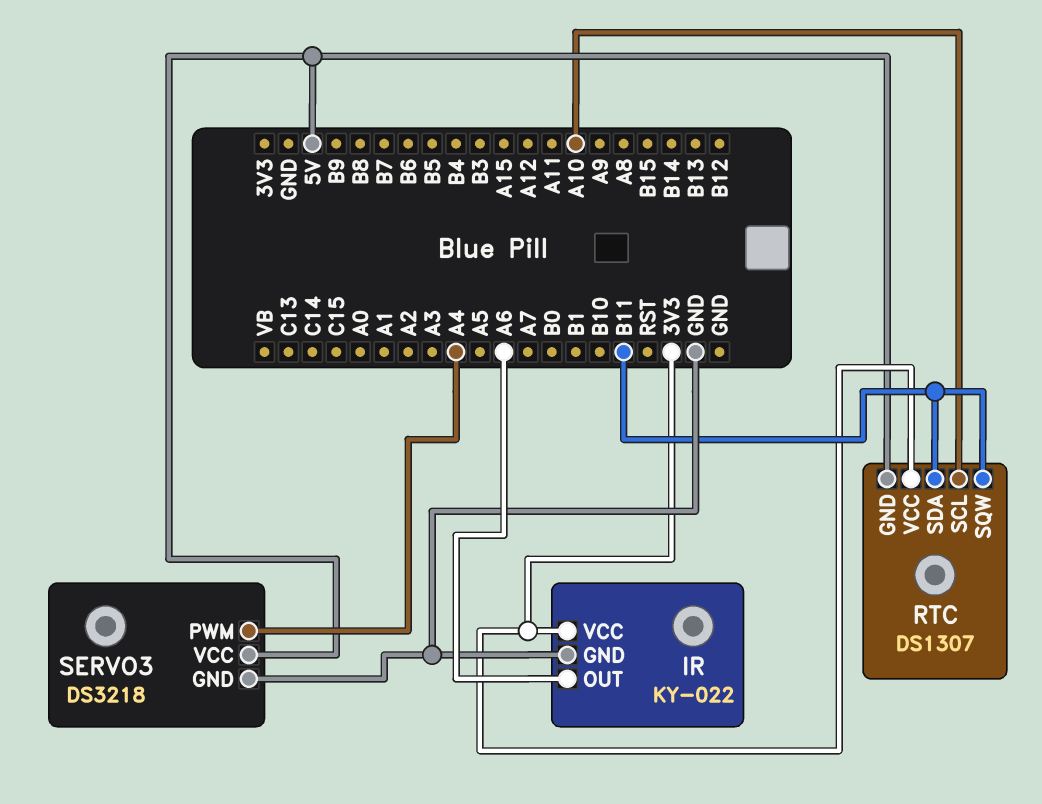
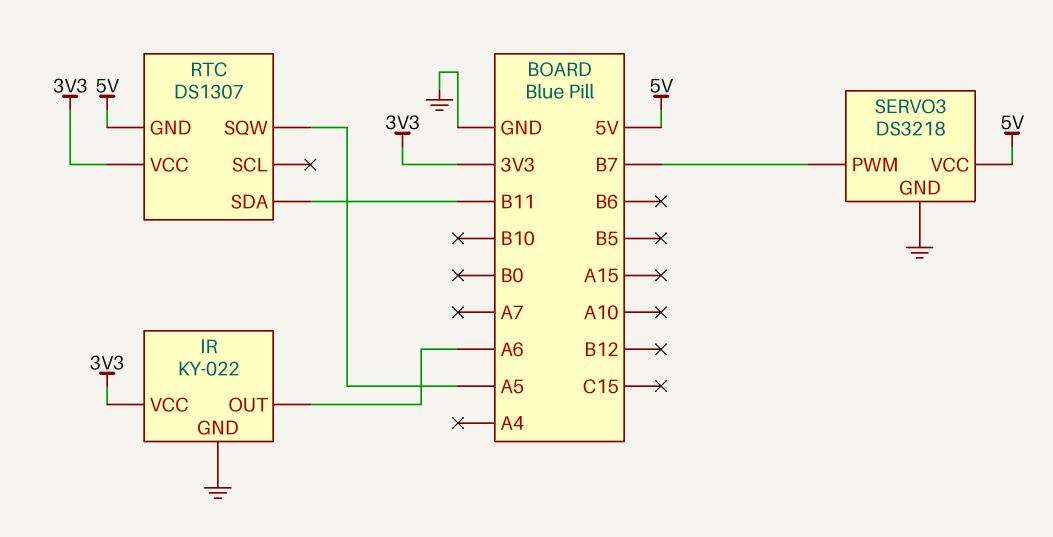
RTC pin SCL: A10 -> none
RTC pin SQW: B11 -> A5
SERVO3 pin PWM: A4 -> B7

